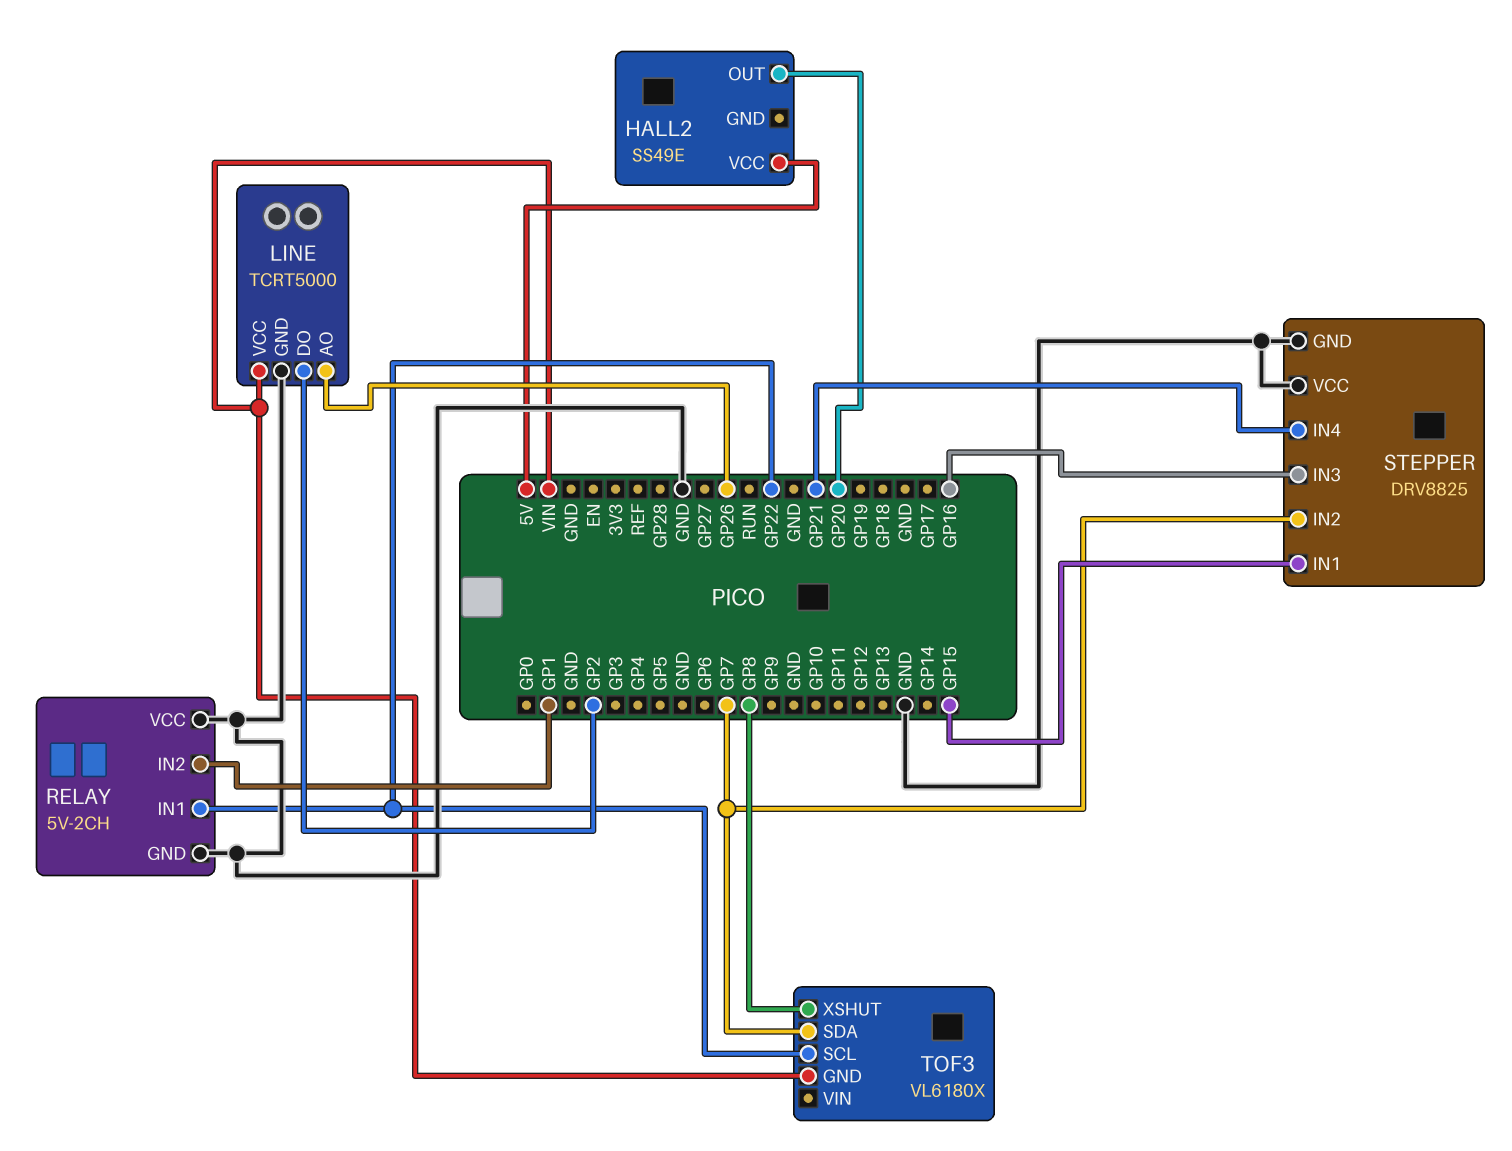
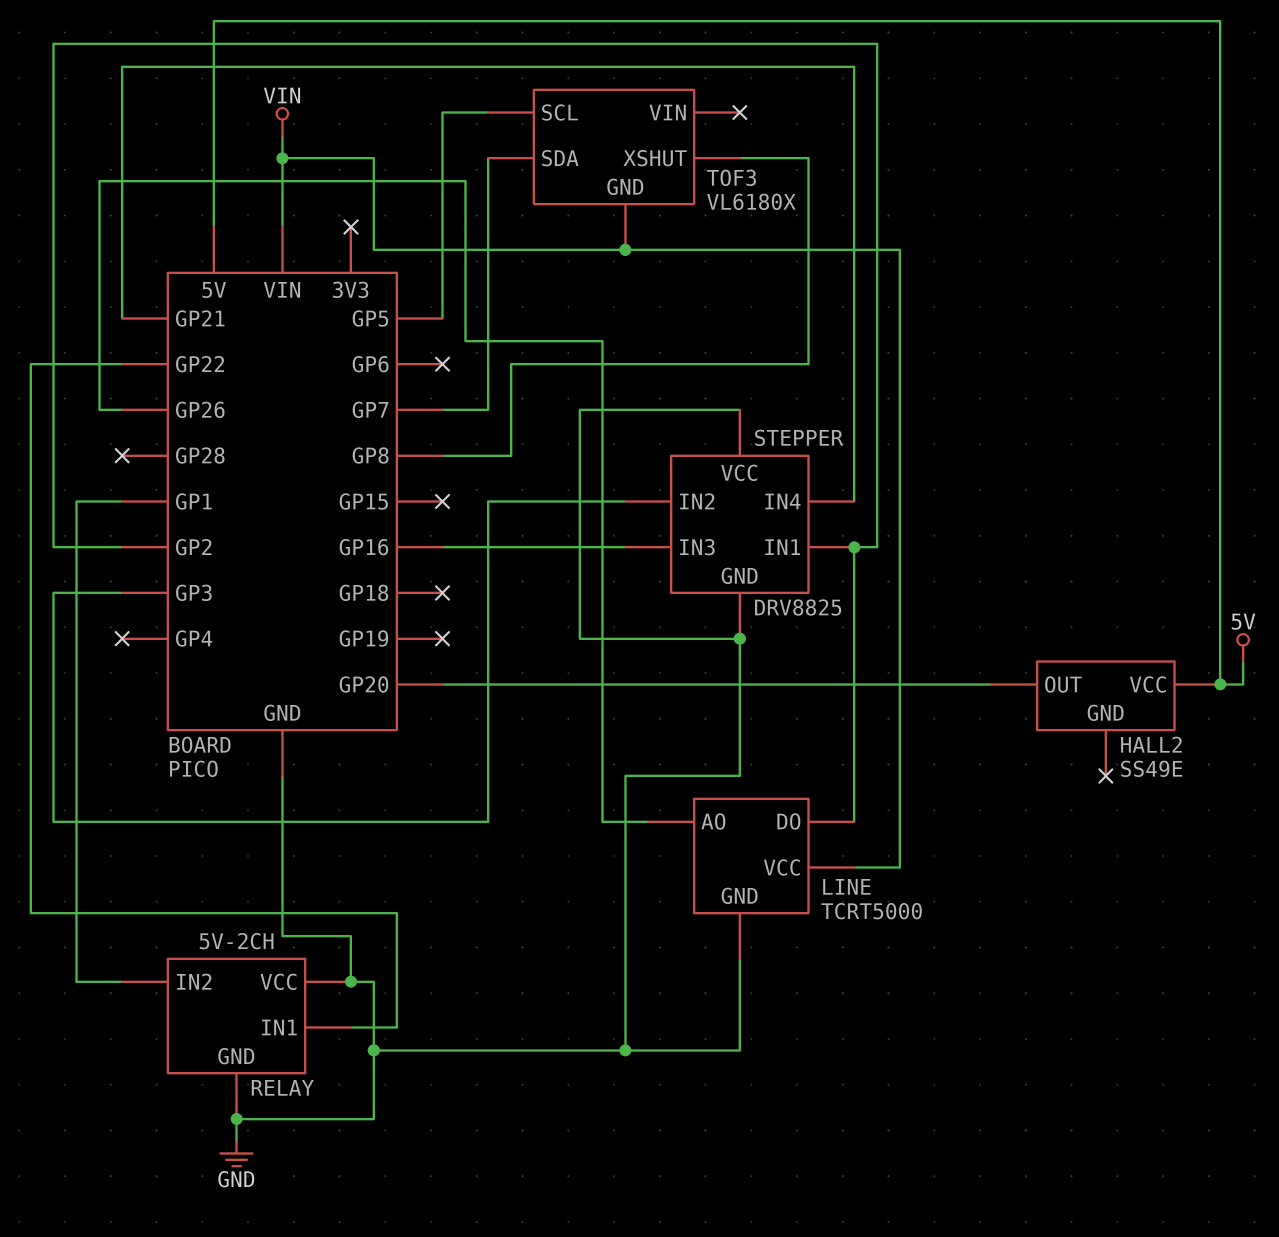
STEPPER pin IN1: GP15 -> GP2
STEPPER pin IN2: GP7 -> GP3
TOF3 pin SCL: GP22 -> GP5

